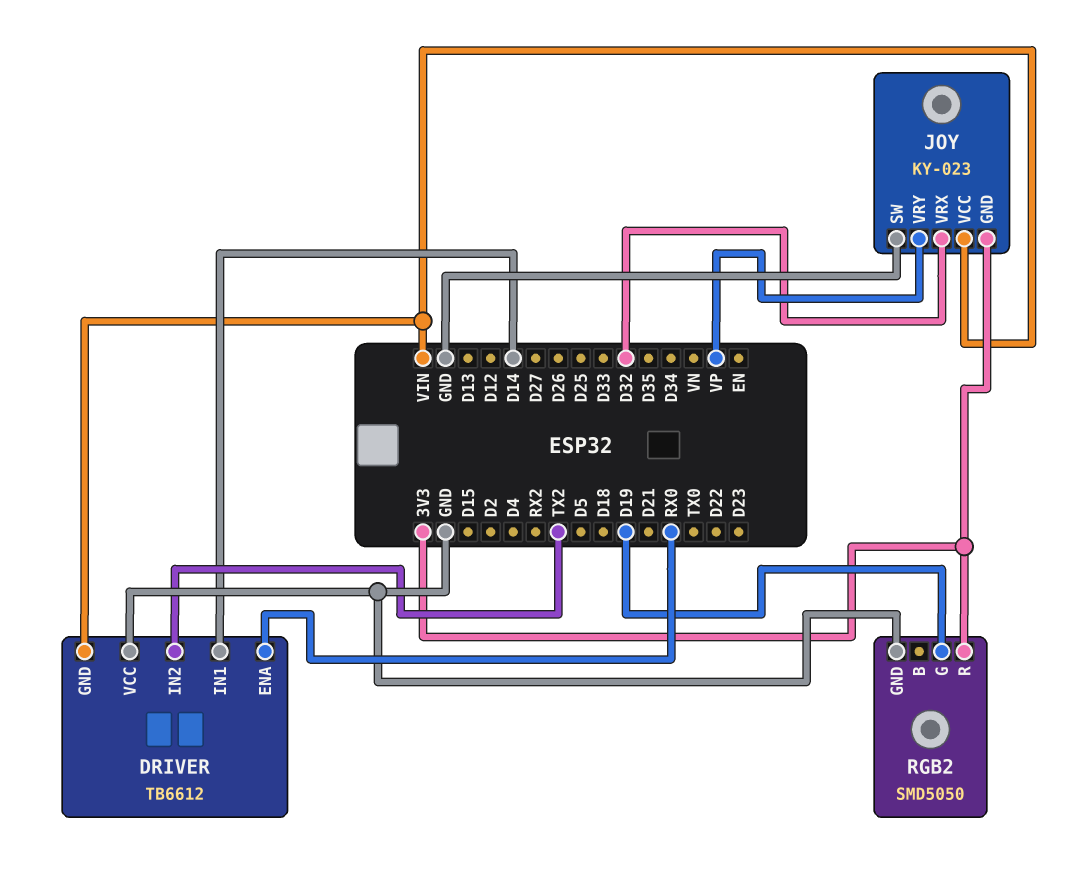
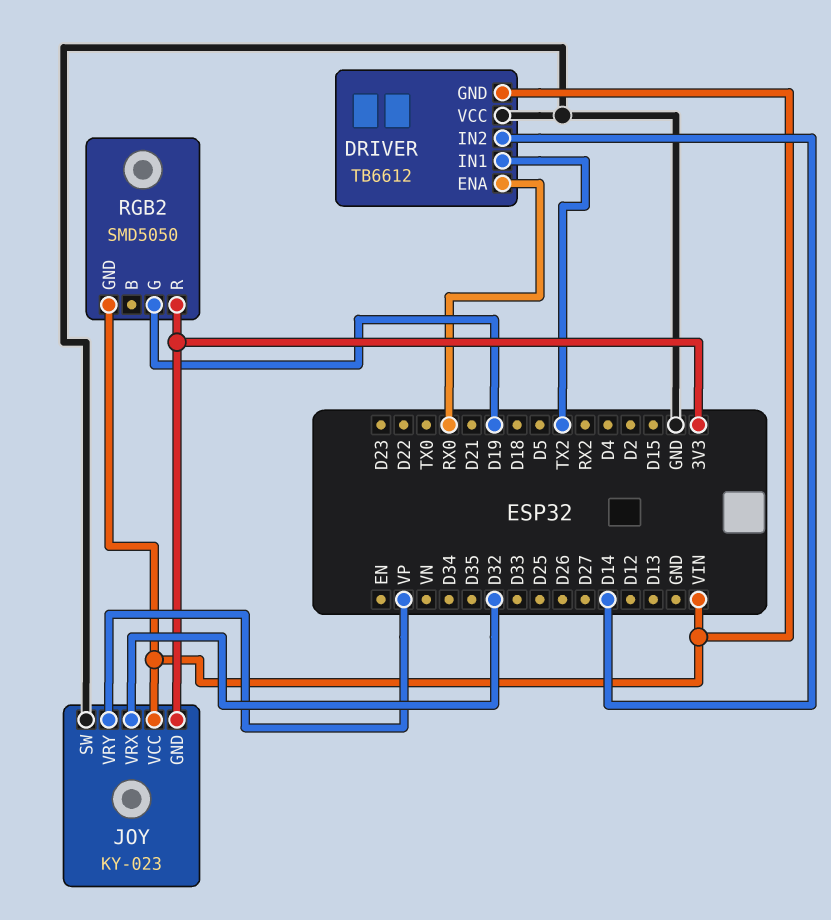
DRIVER pin IN1: D14 -> TX2
DRIVER pin IN2: TX2 -> D14
RGB2 pin GND: GND -> VIN

